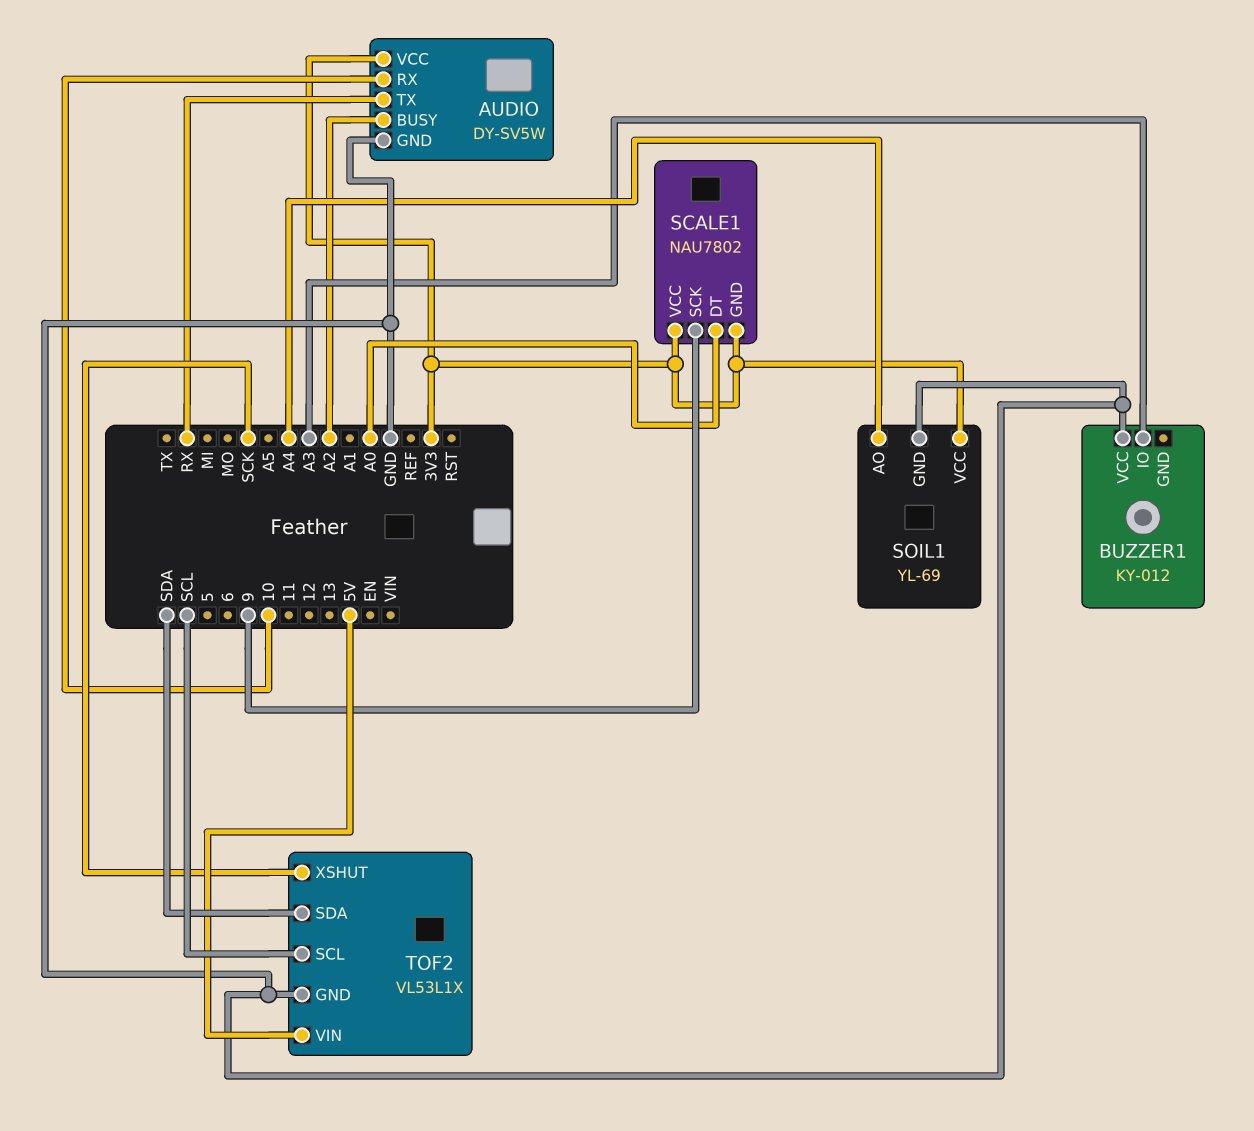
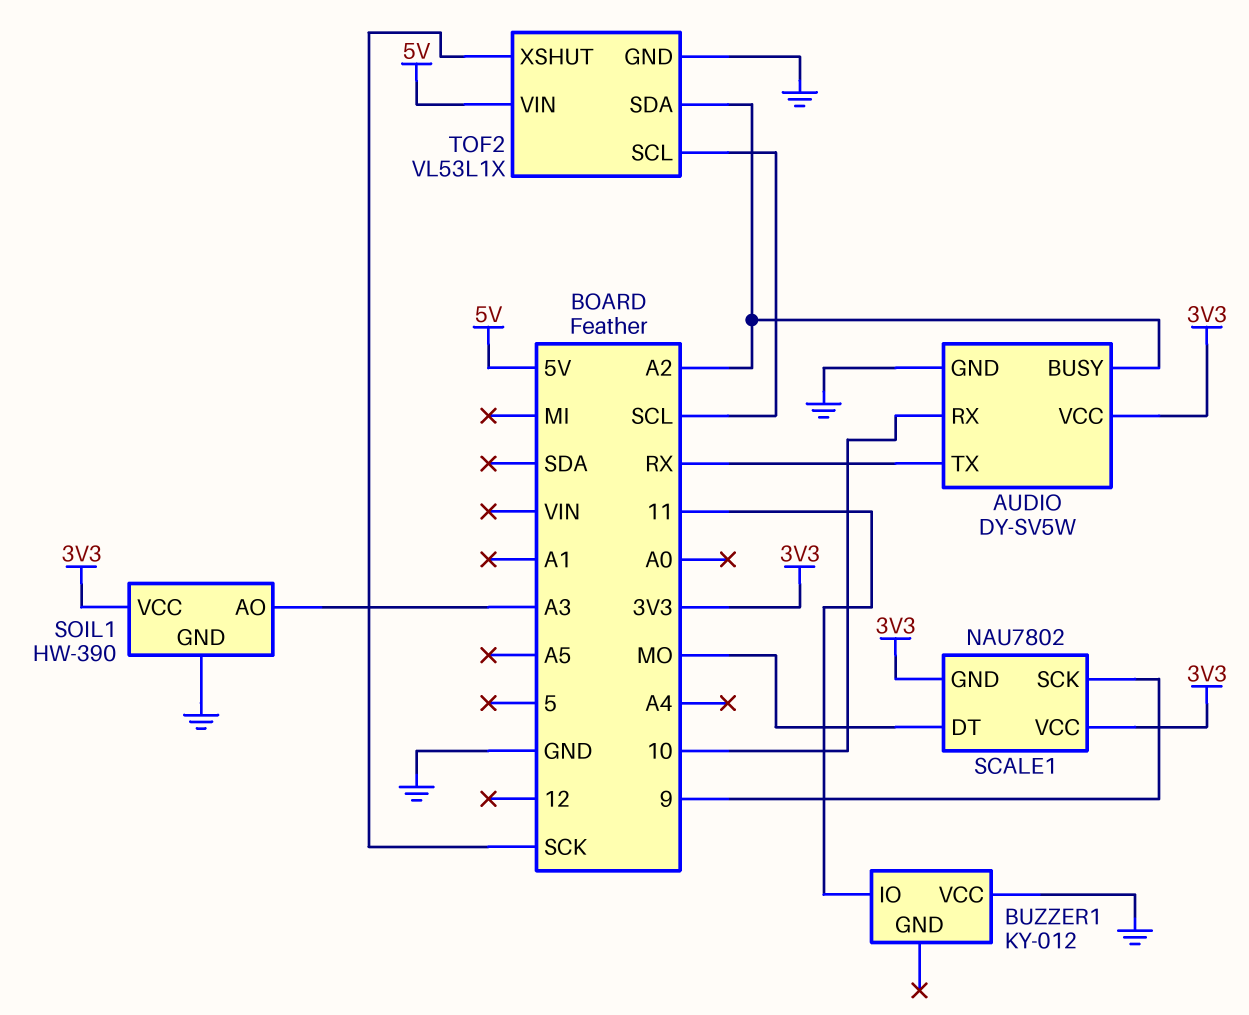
BUZZER1 pin IO: A3 -> 11
SCALE1 pin DT: A0 -> MO
SOIL1: YL-69 -> HW-390
SOIL1 pin AO: A4 -> A3
TOF2 pin SDA: SDA -> A2

